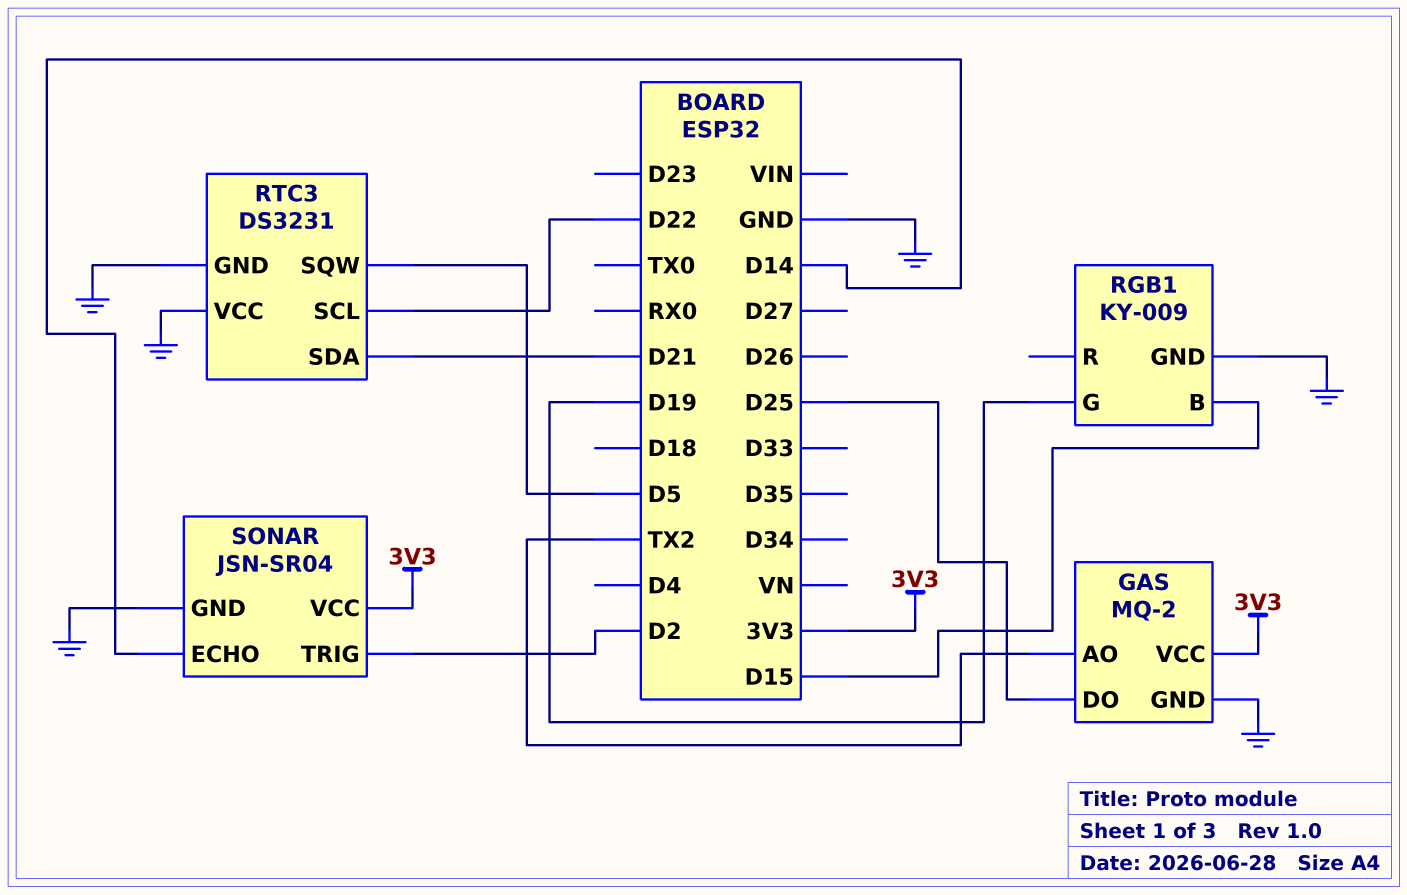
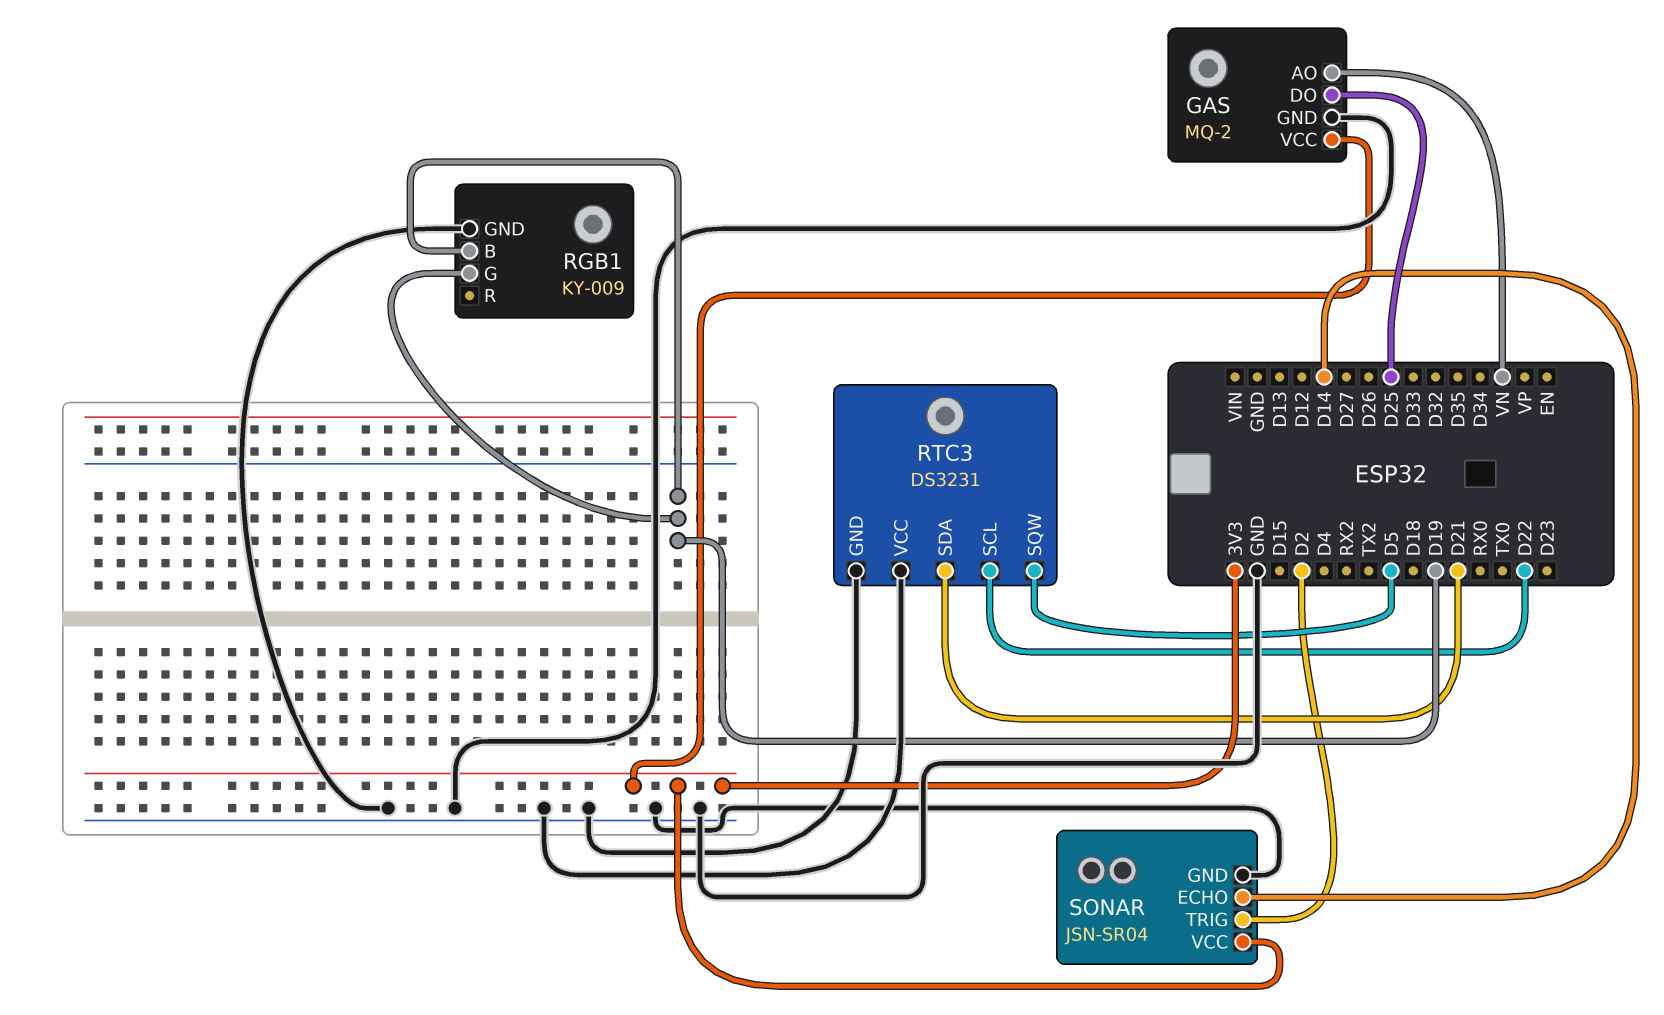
GAS pin AO: TX2 -> VN
RGB1 pin B: D15 -> D19

